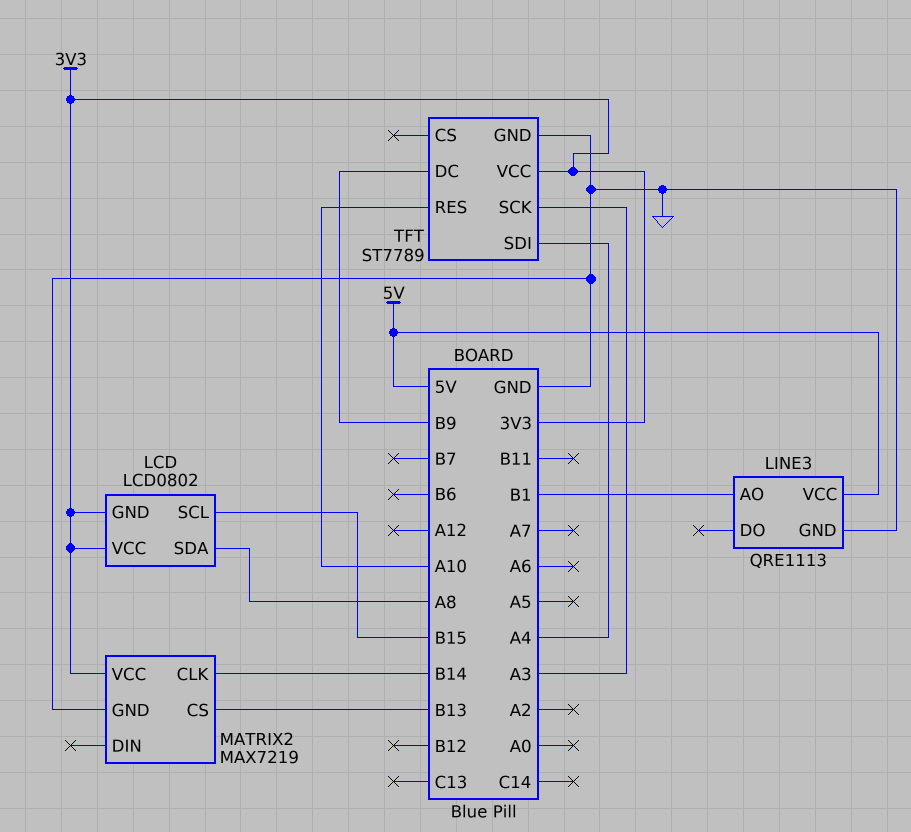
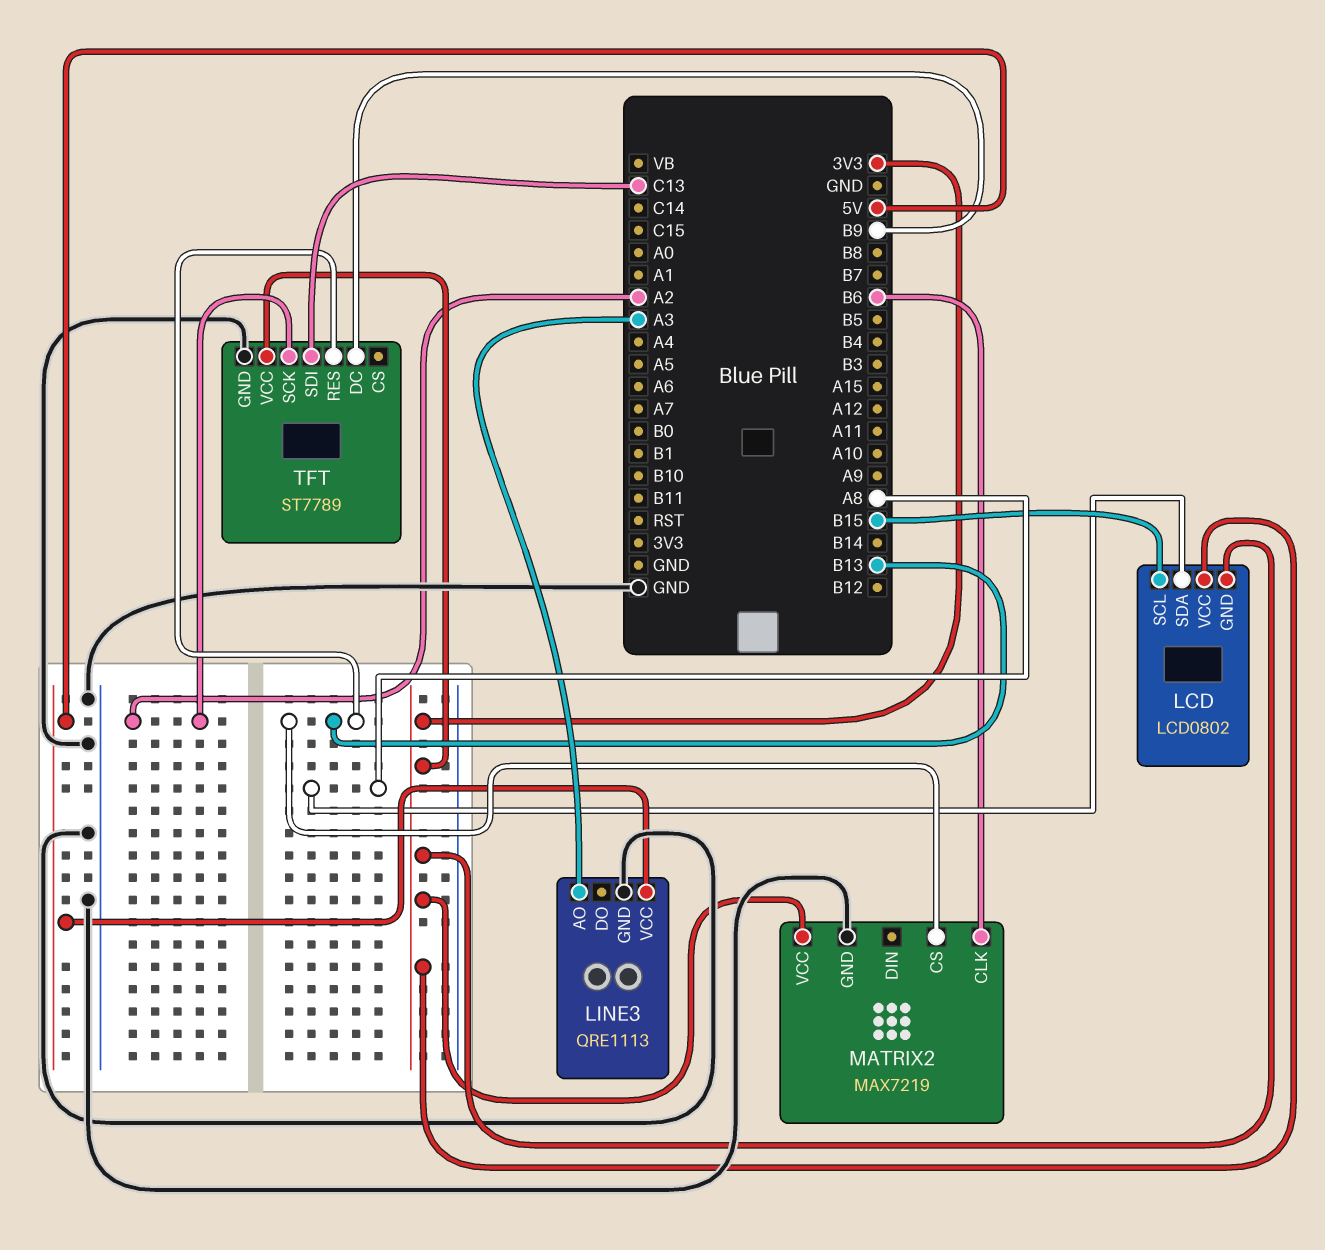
LINE3 pin AO: B1 -> A3
MATRIX2 pin CLK: B14 -> B6
TFT pin RES: A10 -> B13
TFT pin SCK: A3 -> A2
TFT pin SDI: A4 -> C13

